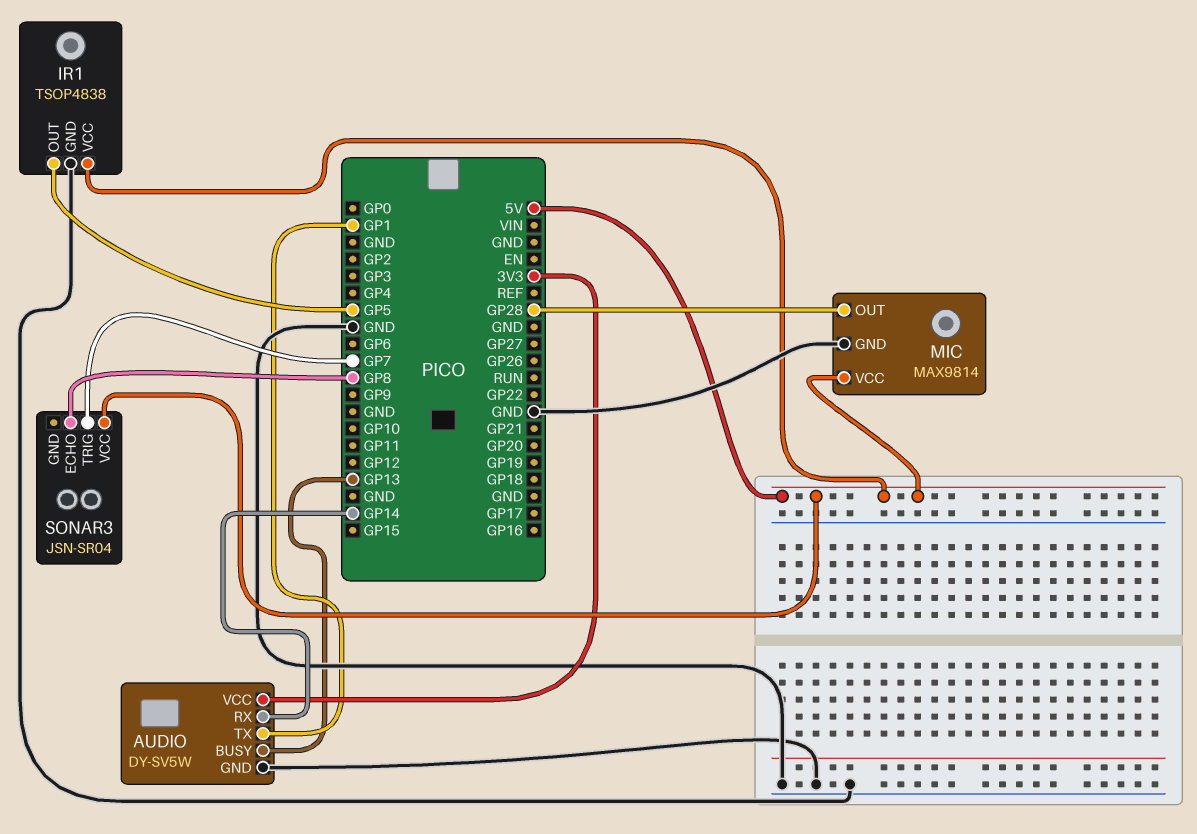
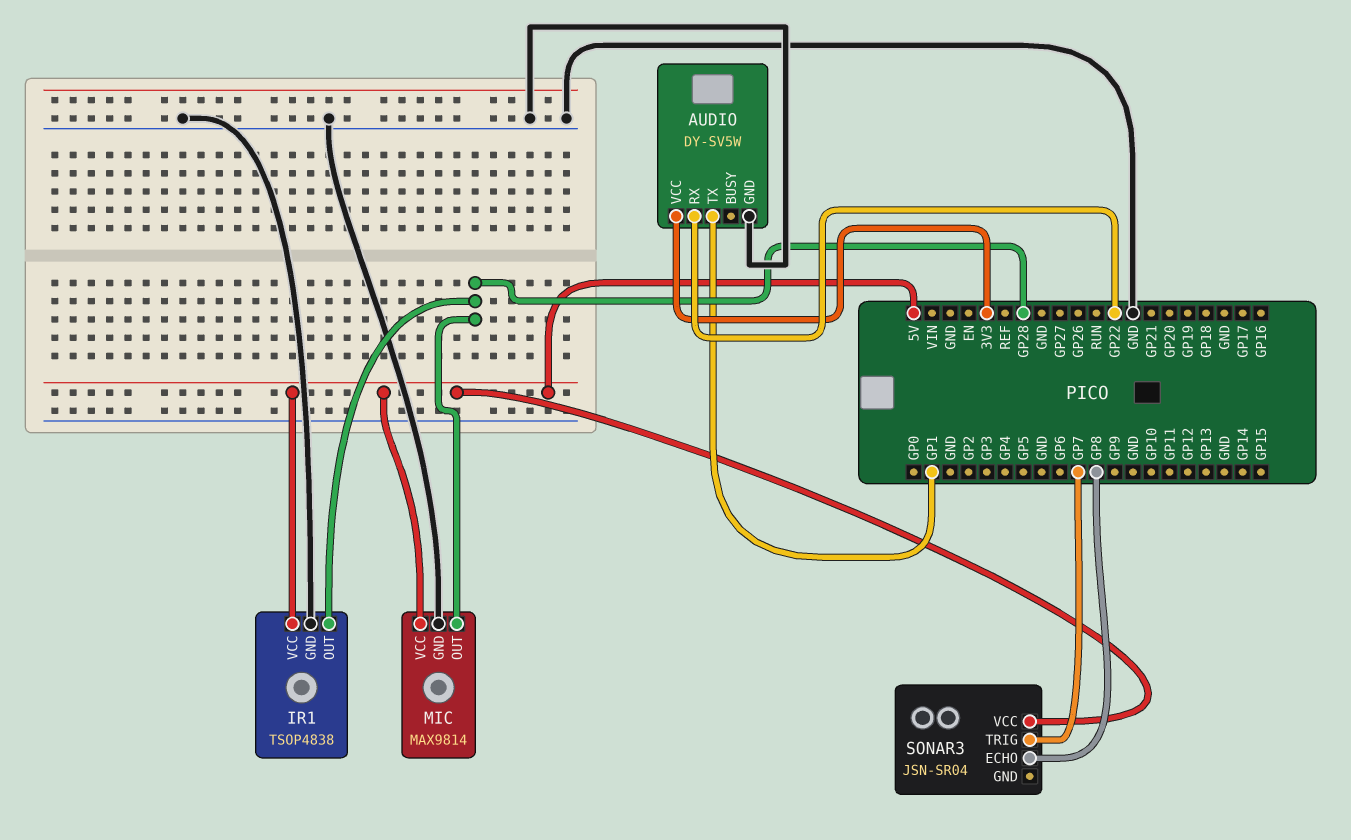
AUDIO pin BUSY: GP13 -> none
AUDIO pin RX: GP14 -> GP22
IR1 pin OUT: GP5 -> GP28

